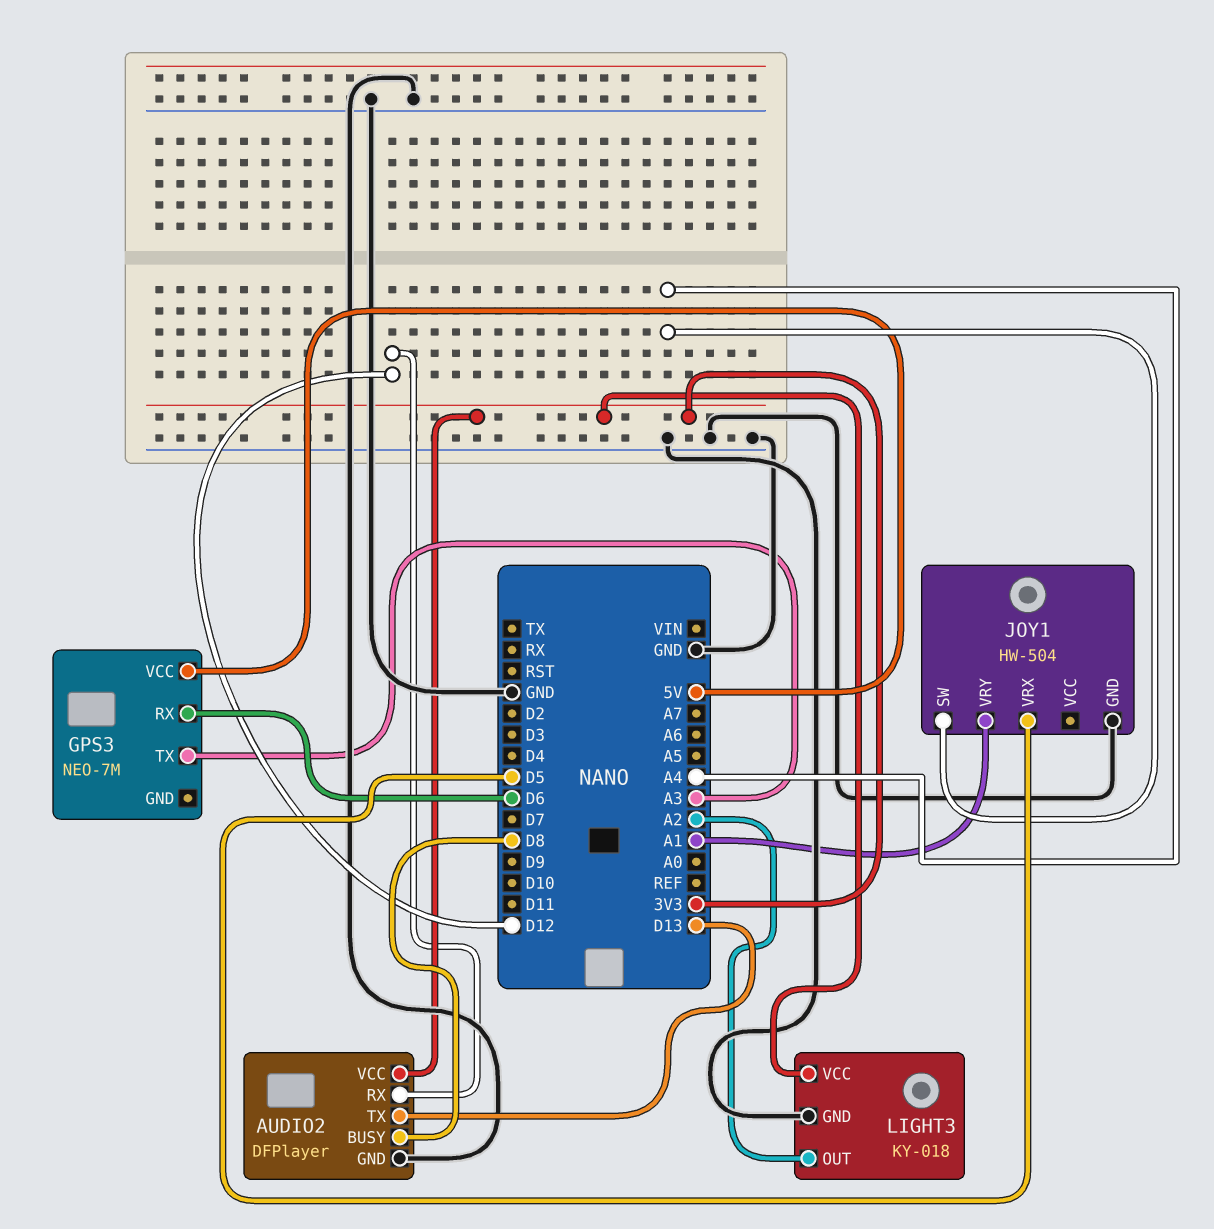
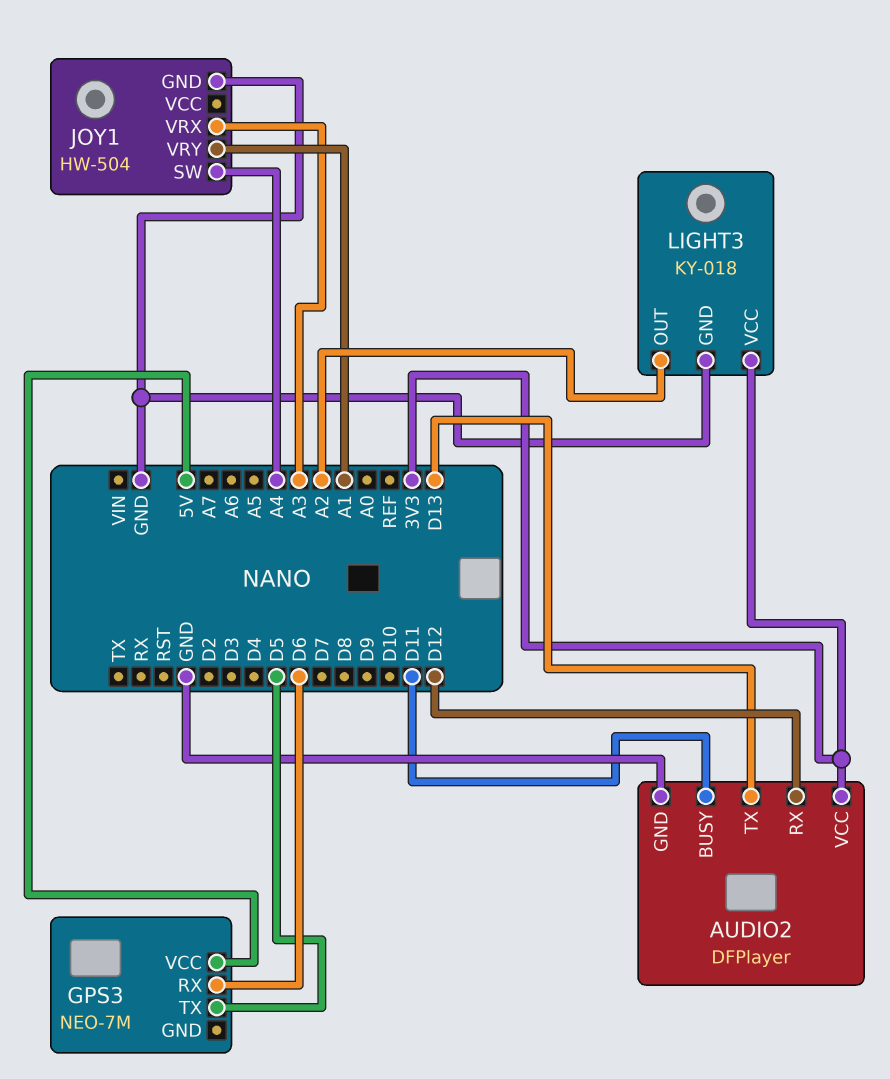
AUDIO2 pin BUSY: D8 -> D11
GPS3 pin TX: A3 -> D5
JOY1 pin VRX: D5 -> A3

